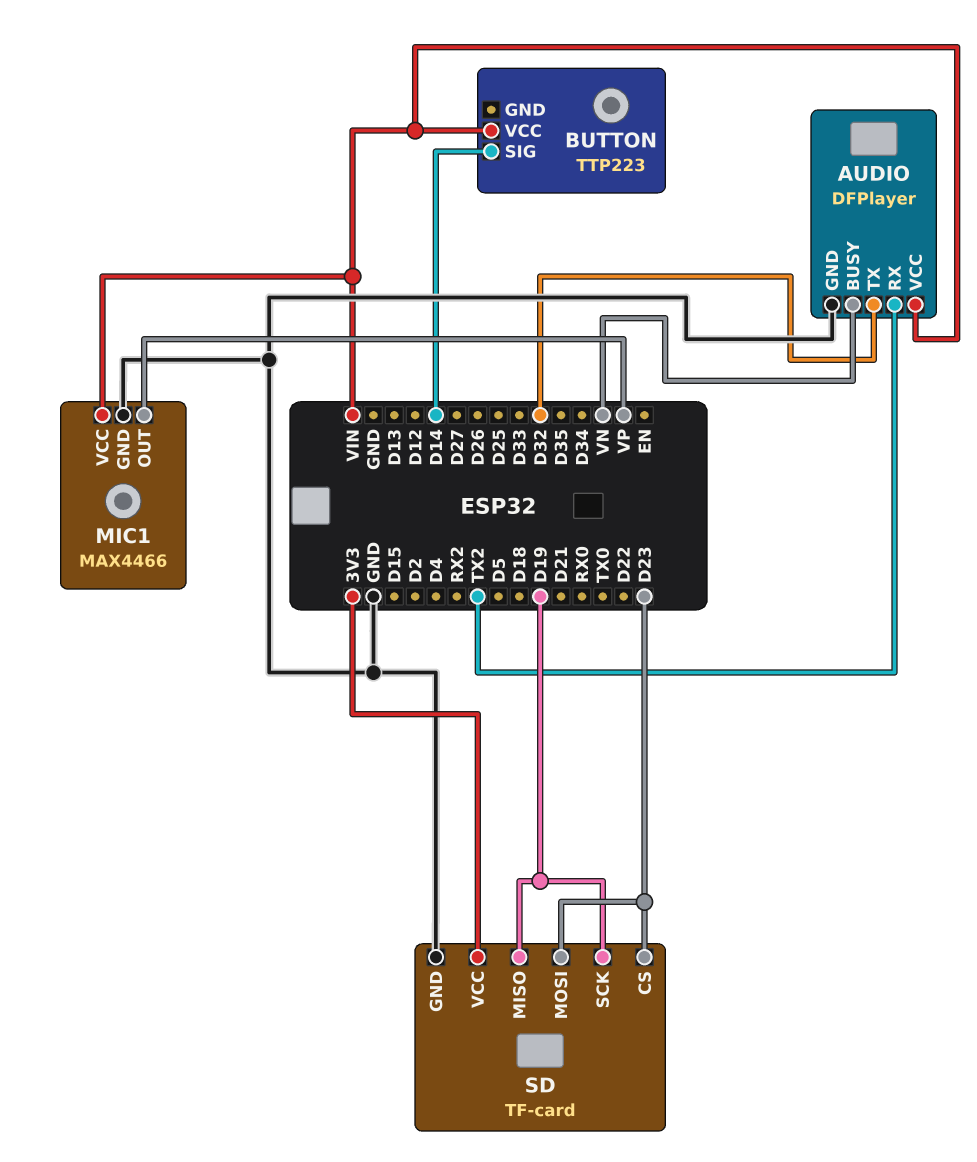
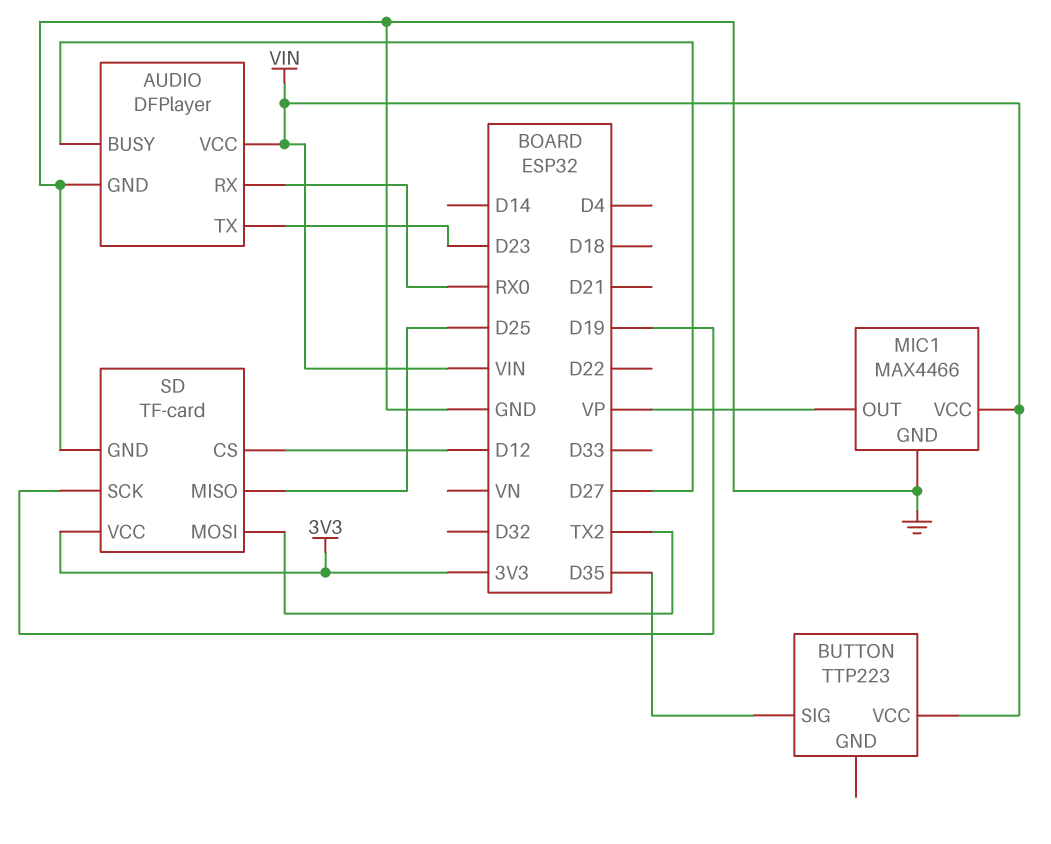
AUDIO pin BUSY: VN -> D27
AUDIO pin RX: TX2 -> RX0
AUDIO pin TX: D32 -> D23
BUTTON pin SIG: D14 -> D35
SD pin CS: D23 -> D12
SD pin MISO: D19 -> D25
SD pin MOSI: D23 -> TX2

